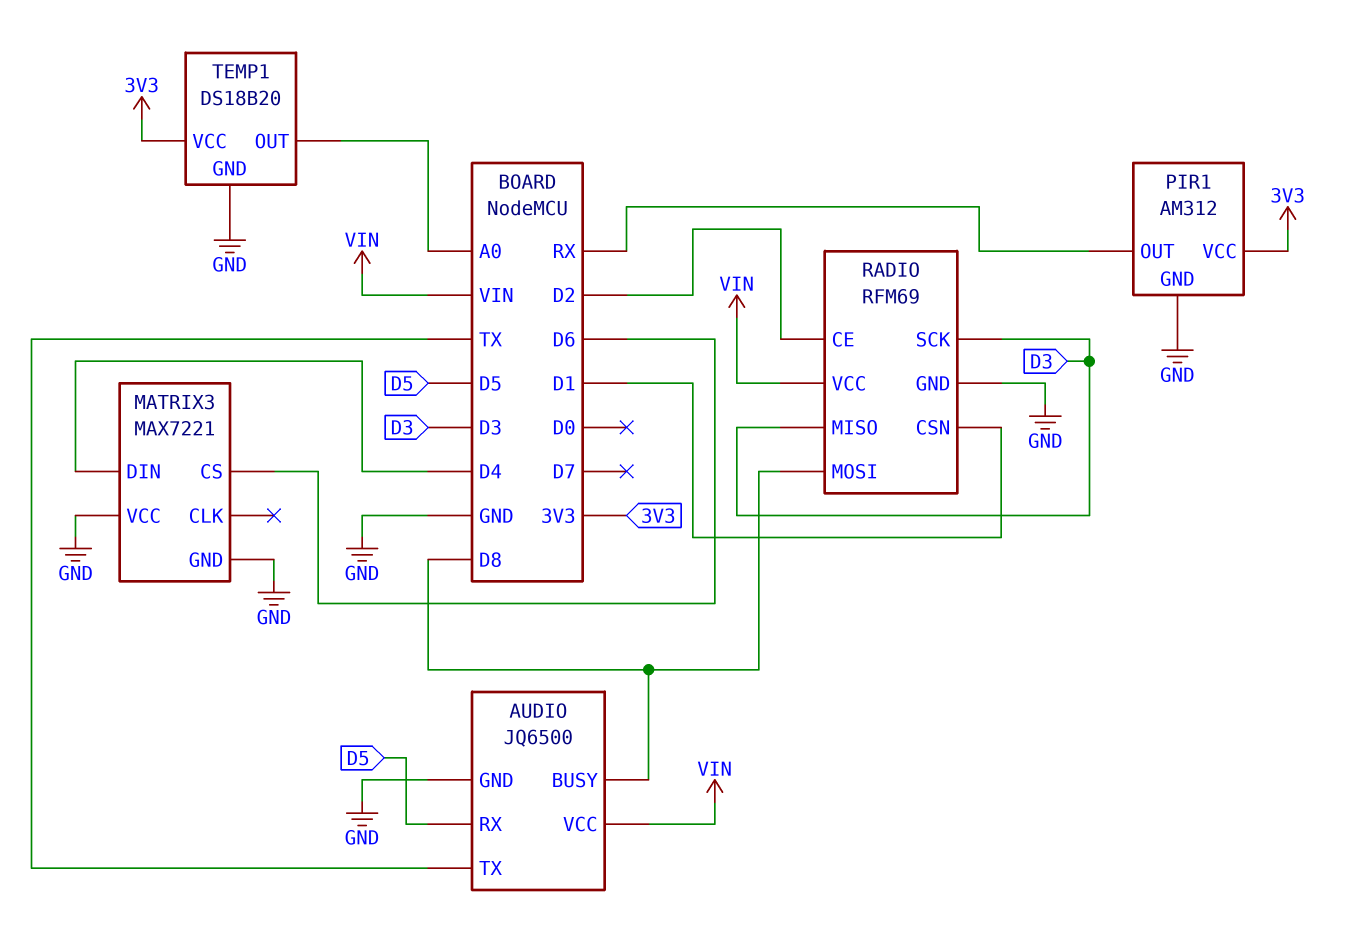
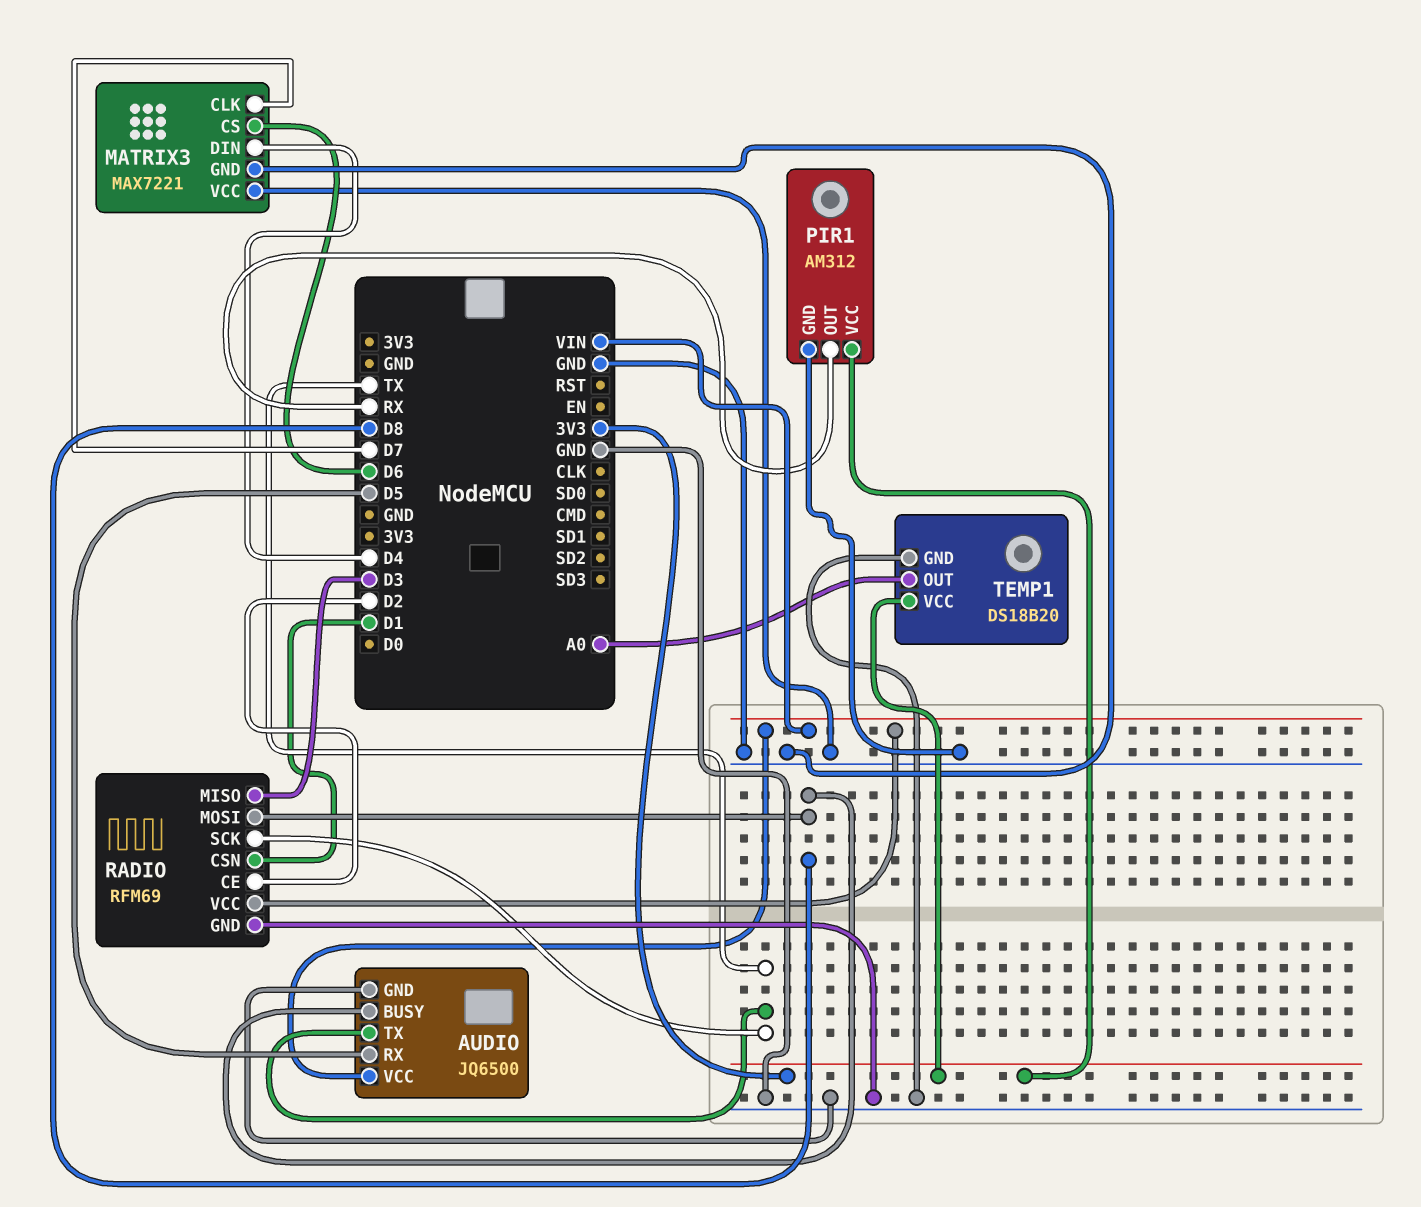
MATRIX3 pin CLK: none -> D7
RADIO pin SCK: D3 -> TX

